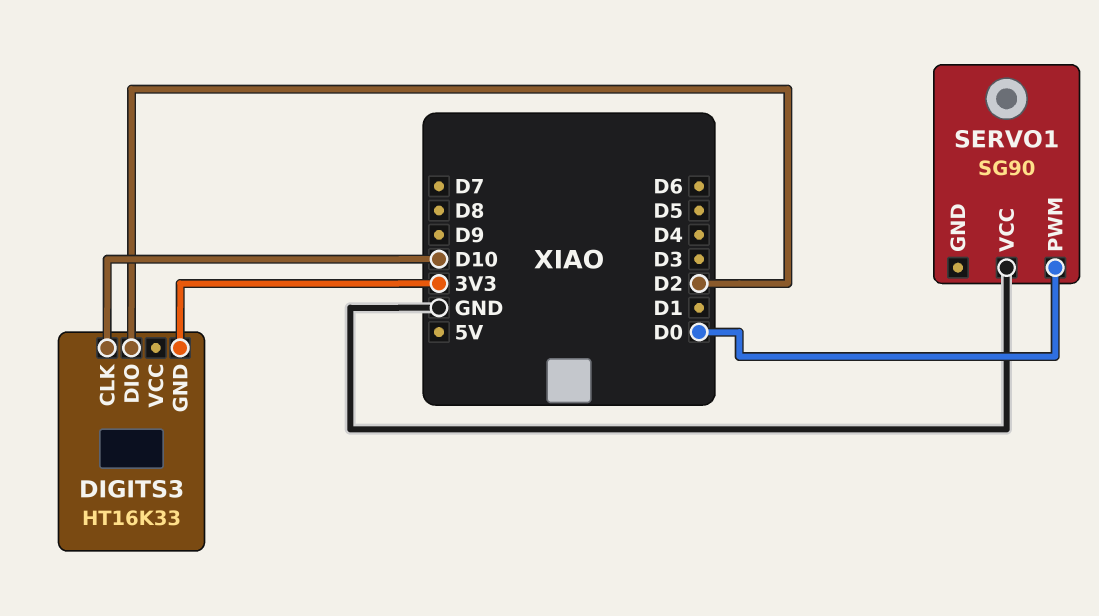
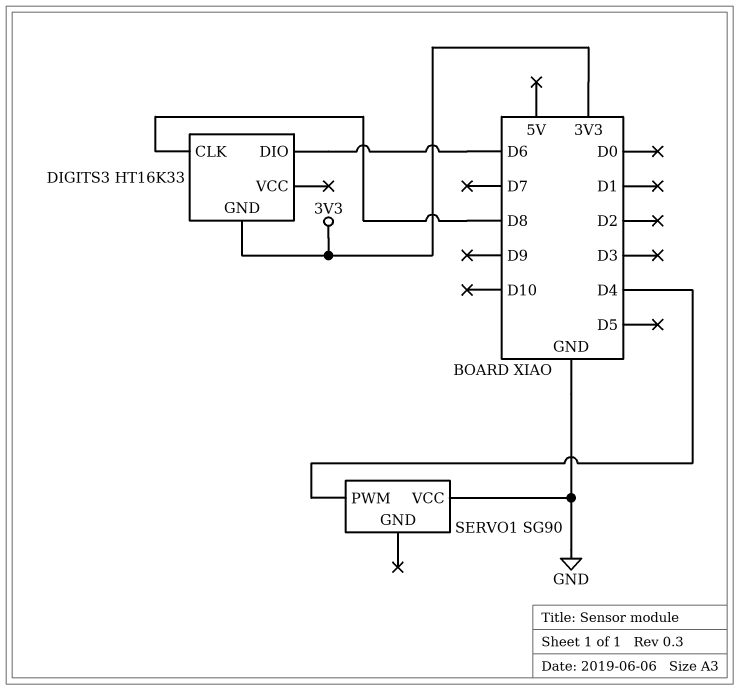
DIGITS3 pin CLK: D10 -> D8
DIGITS3 pin DIO: D2 -> D6
SERVO1 pin PWM: D0 -> D4

